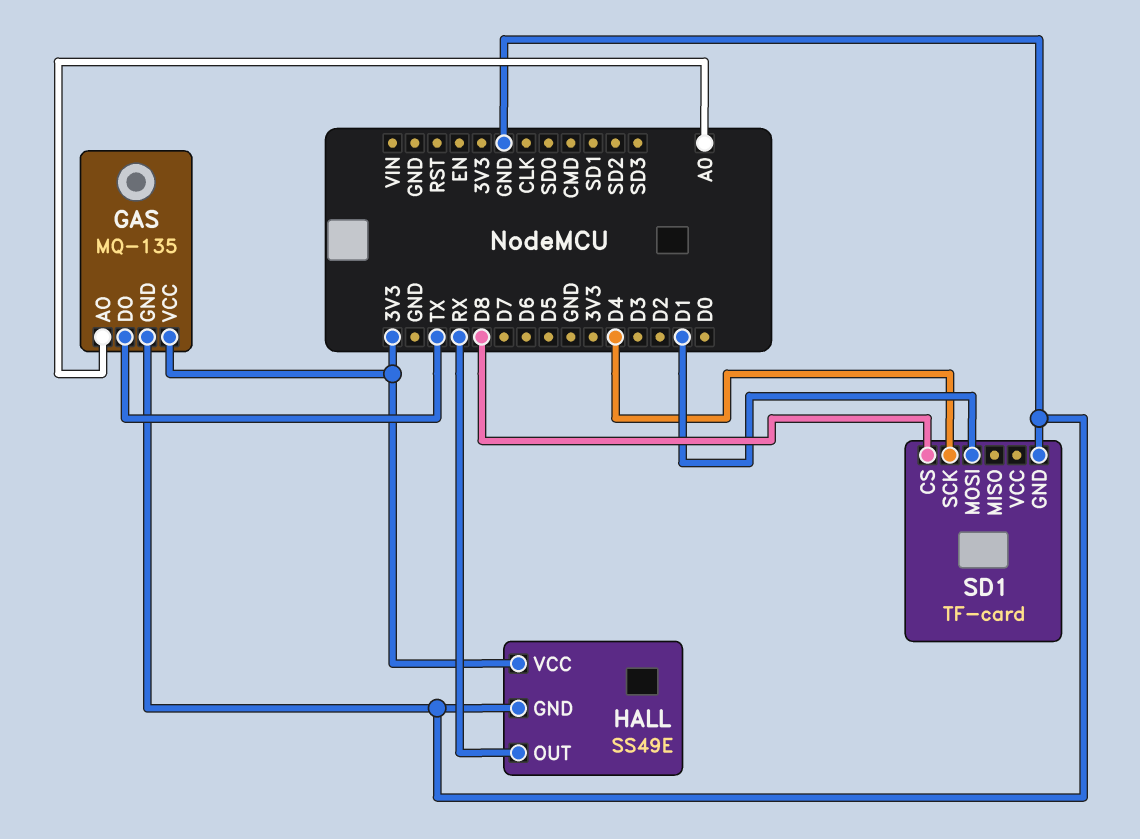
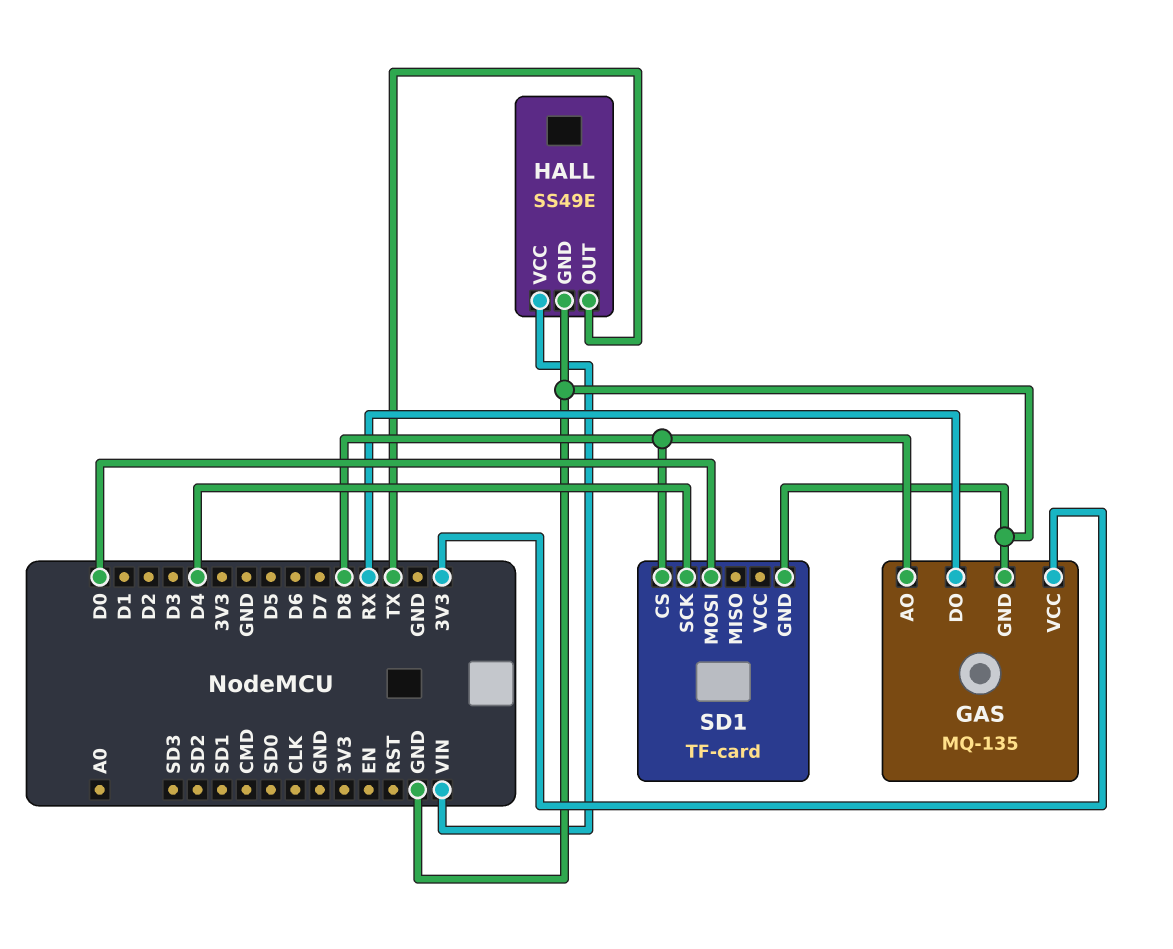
GAS pin AO: A0 -> D8
GAS pin DO: TX -> RX
HALL pin OUT: RX -> TX
HALL pin VCC: 3V3 -> VIN
SD1 pin MOSI: D1 -> D0

